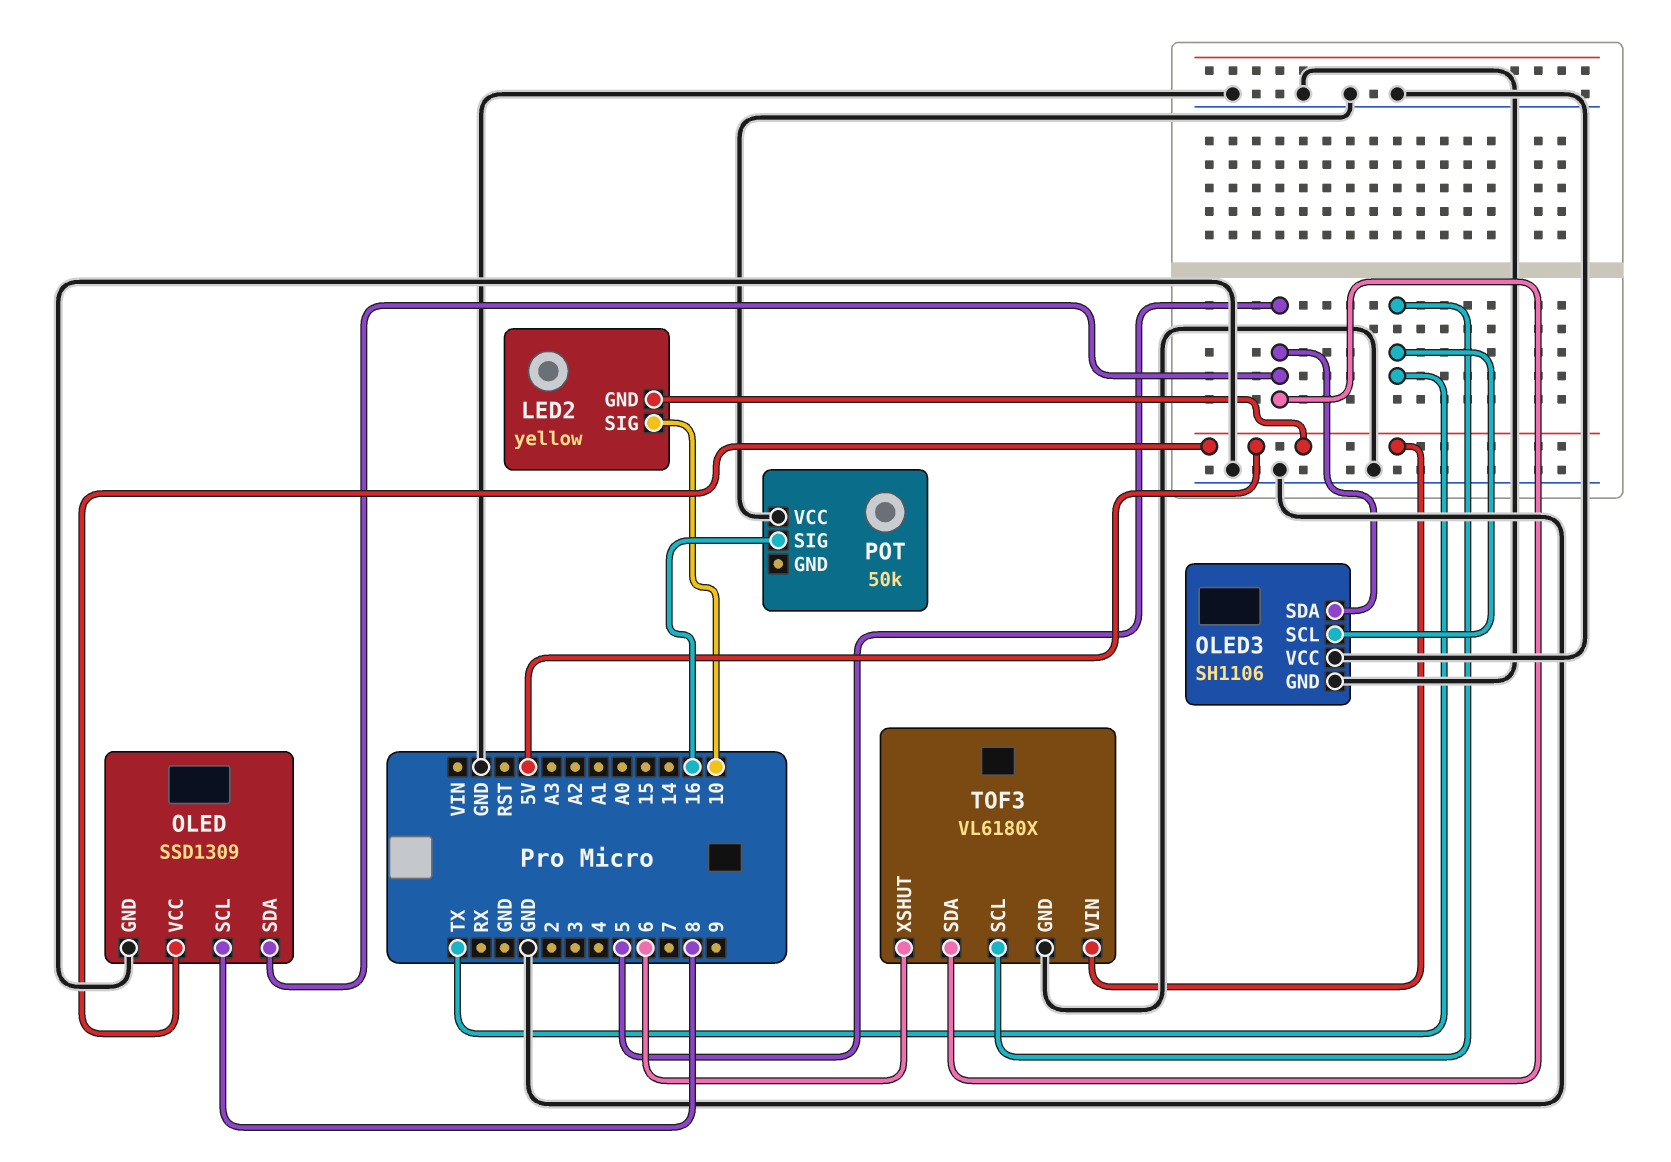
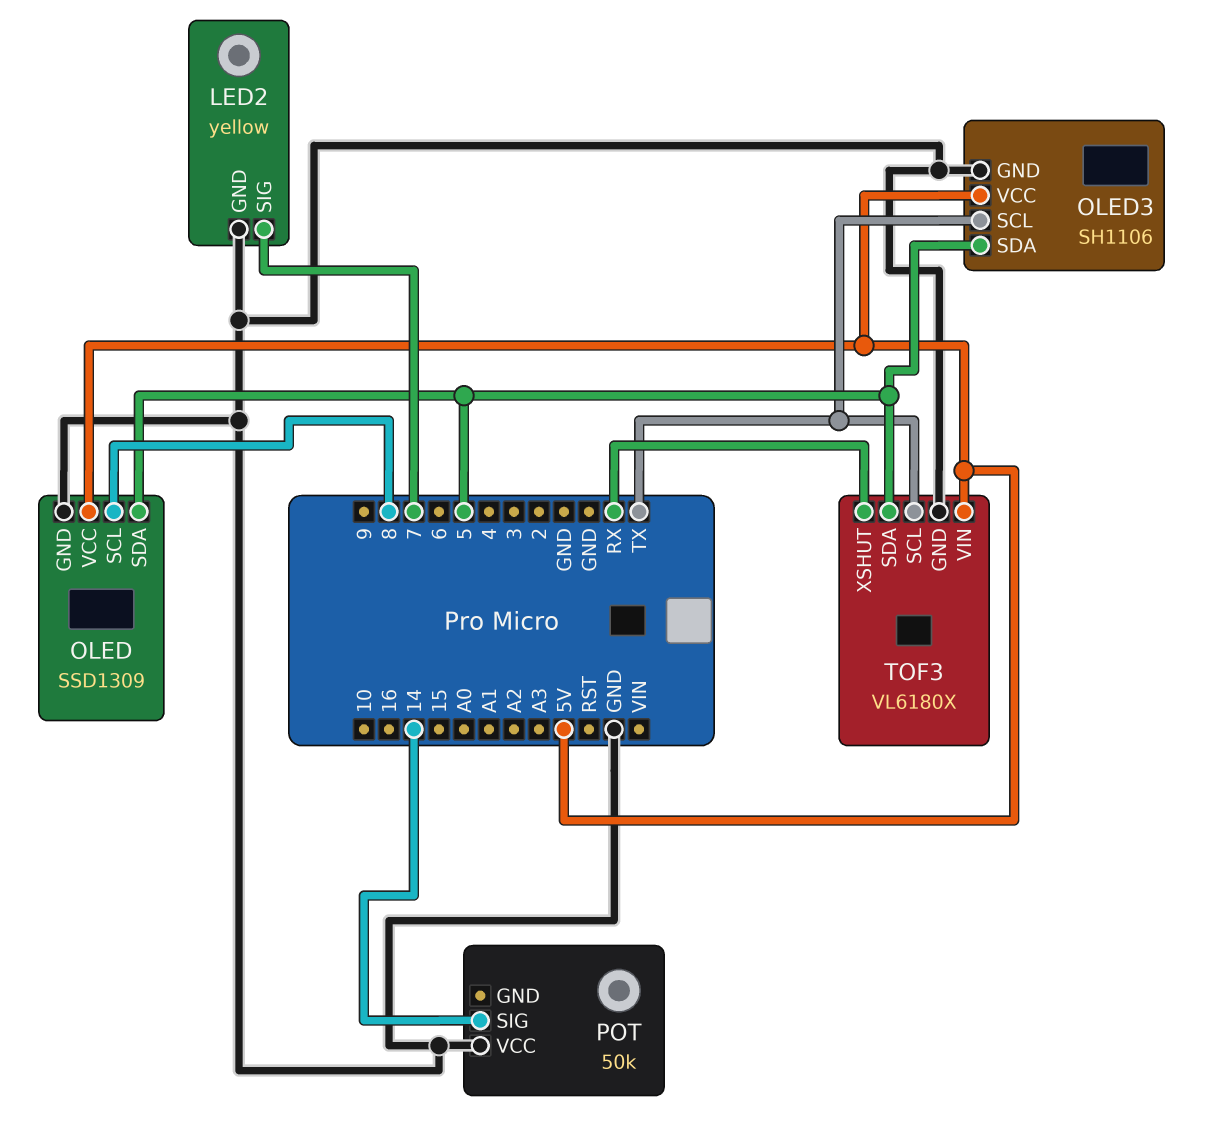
LED2 pin GND: 5V -> GND
LED2 pin SIG: 10 -> 7
OLED3 pin VCC: GND -> 5V
POT pin SIG: 16 -> 14
TOF3 pin XSHUT: 6 -> RX

